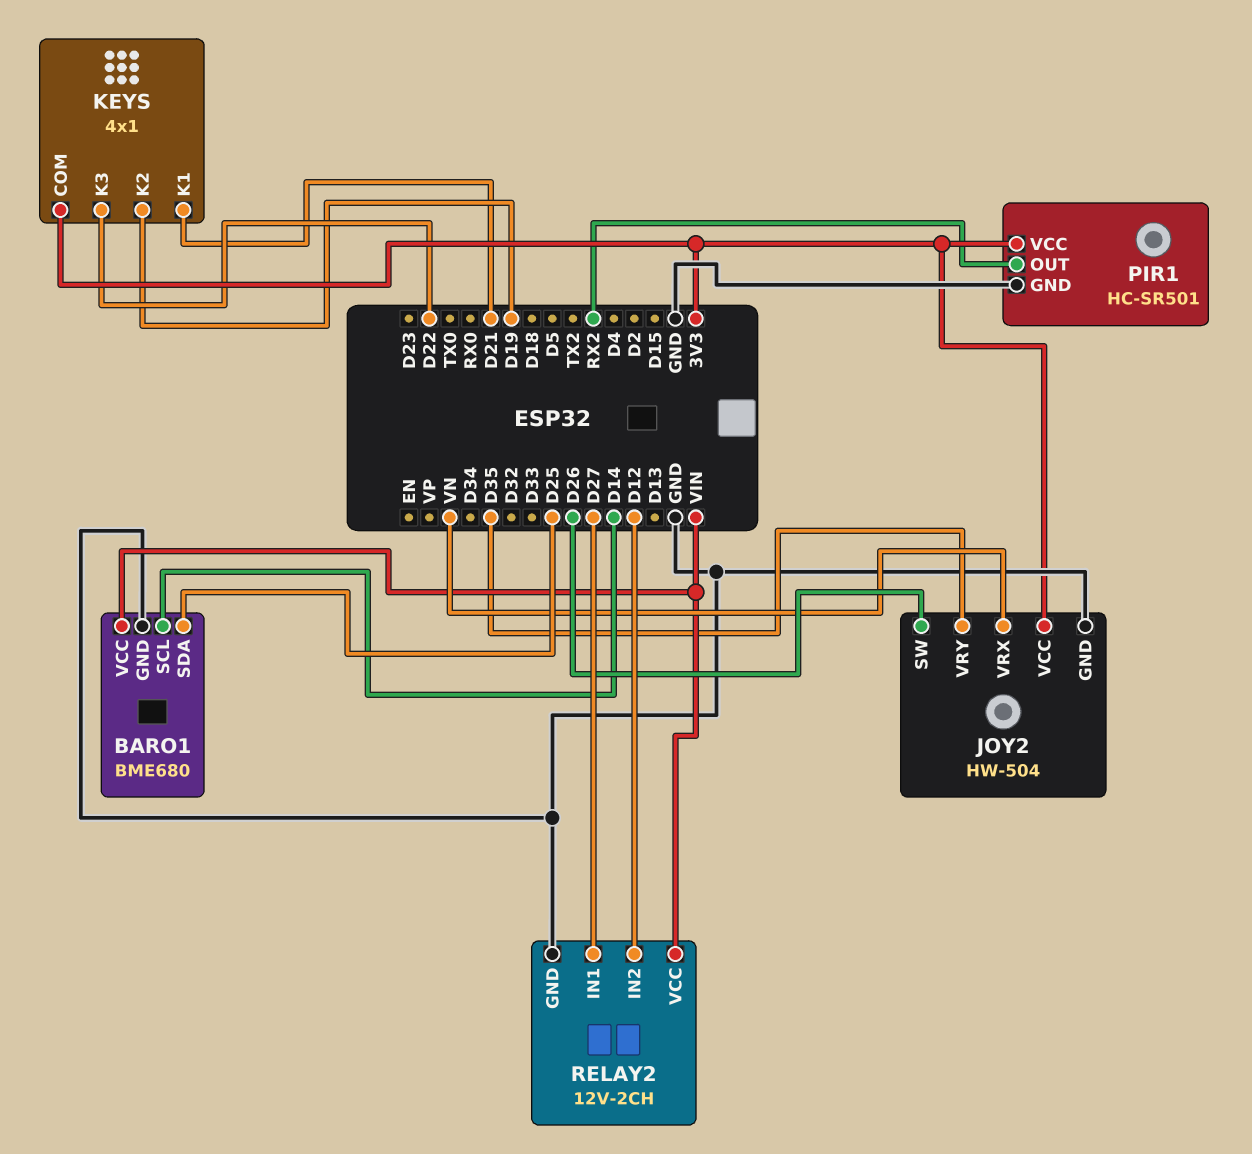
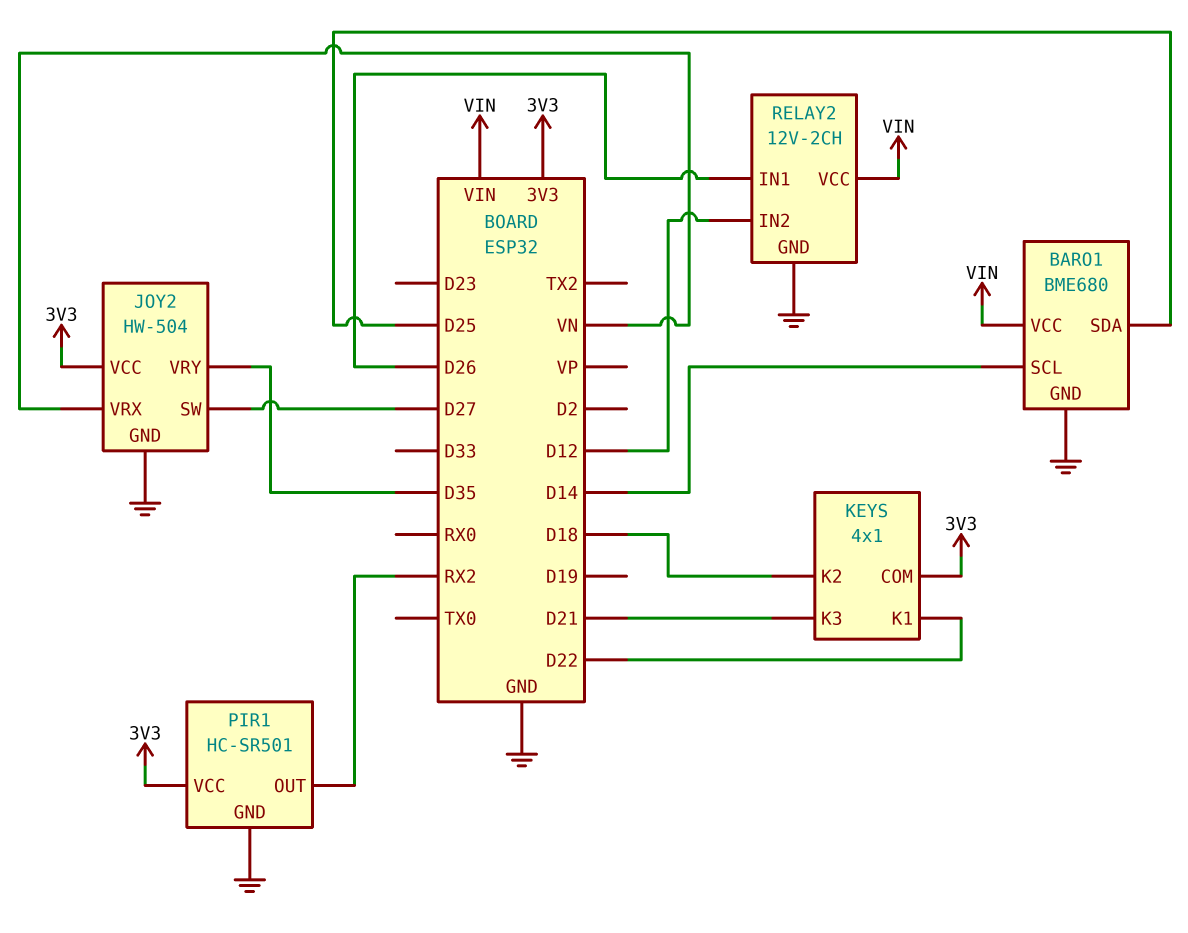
JOY2 pin SW: D26 -> D27
KEYS pin K1: D21 -> D22
KEYS pin K2: D19 -> D18
KEYS pin K3: D22 -> D21
RELAY2 pin IN1: D27 -> D26

